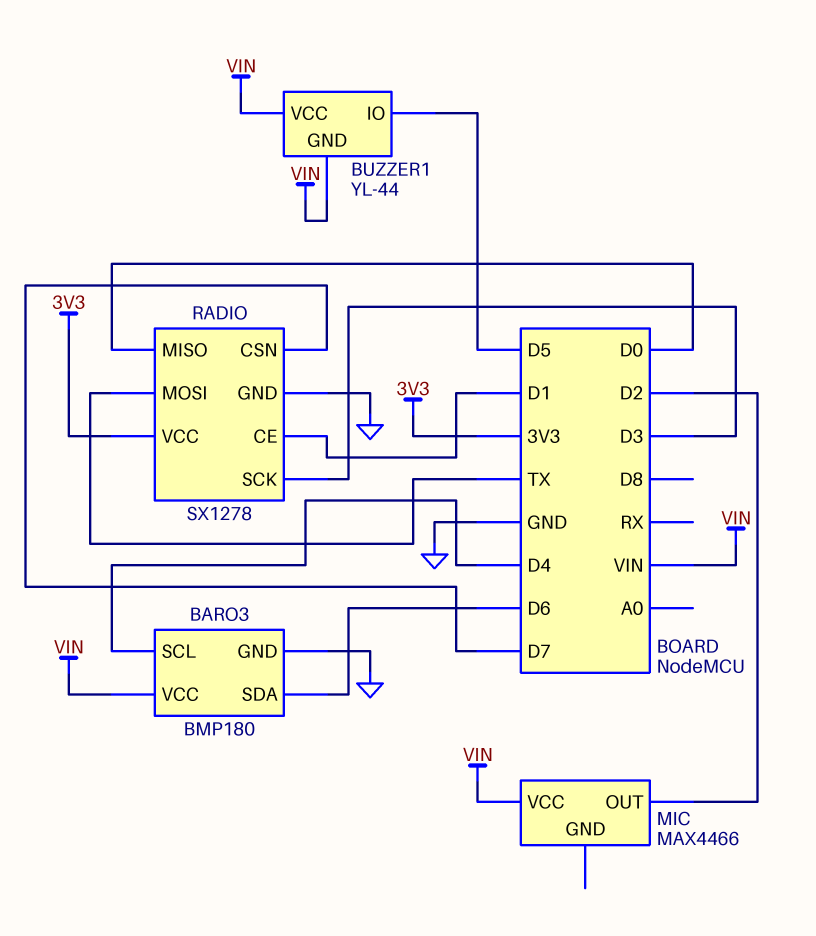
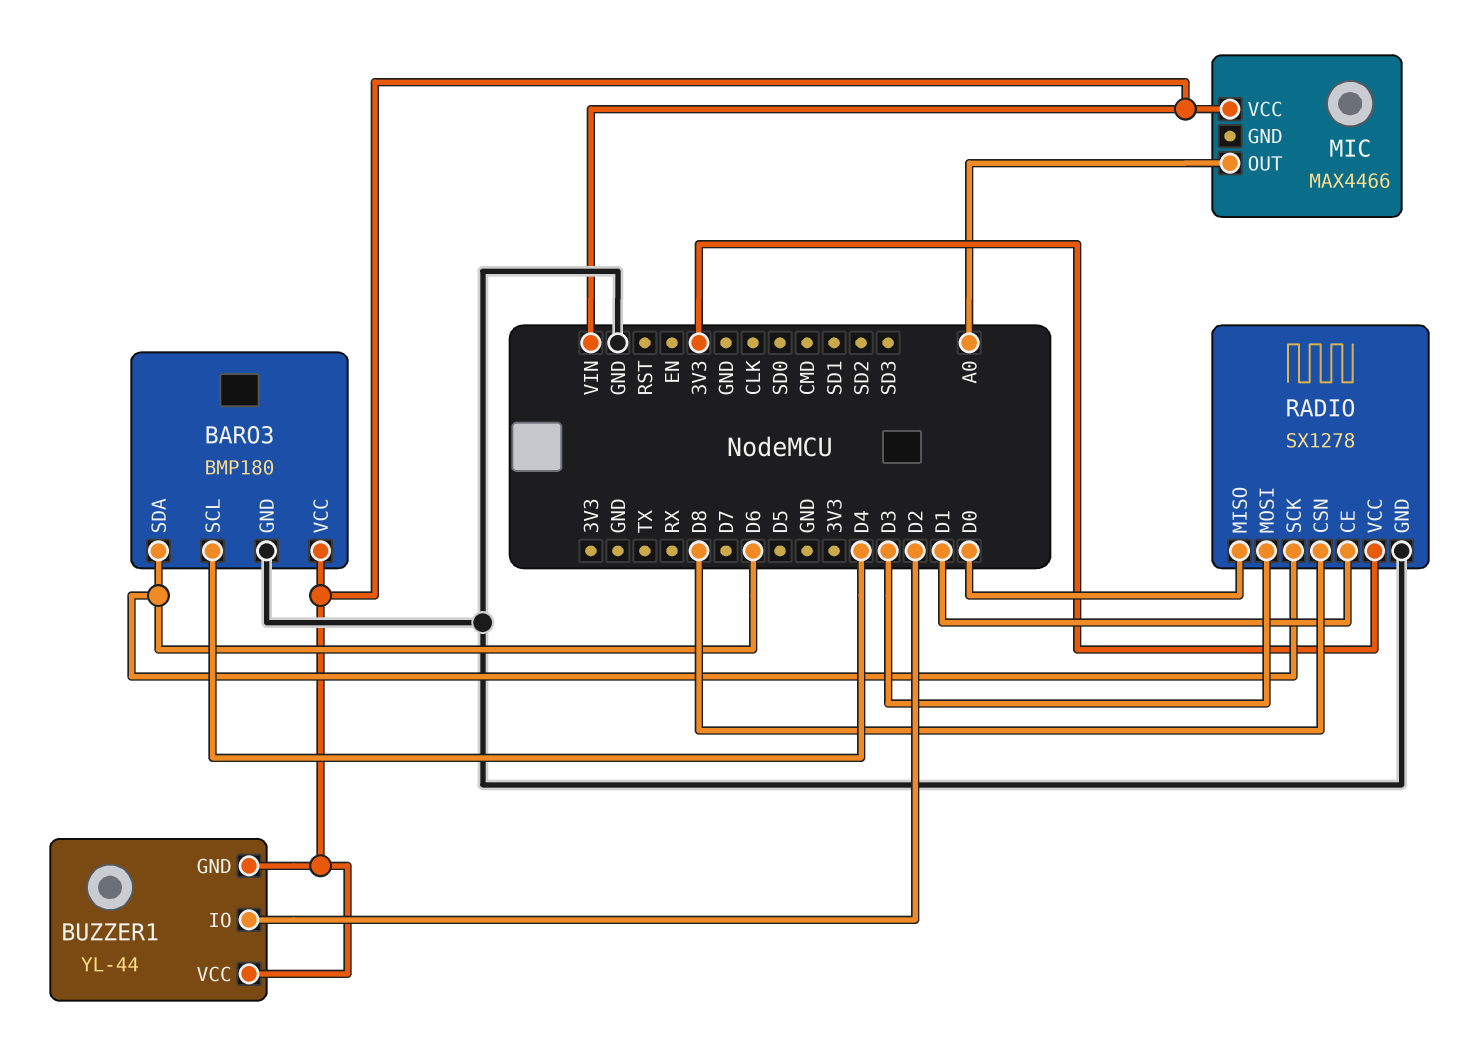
BUZZER1 pin IO: D5 -> D2
MIC pin OUT: D2 -> A0
RADIO pin CSN: D7 -> D8
RADIO pin MOSI: TX -> D3
RADIO pin SCK: D3 -> D6

